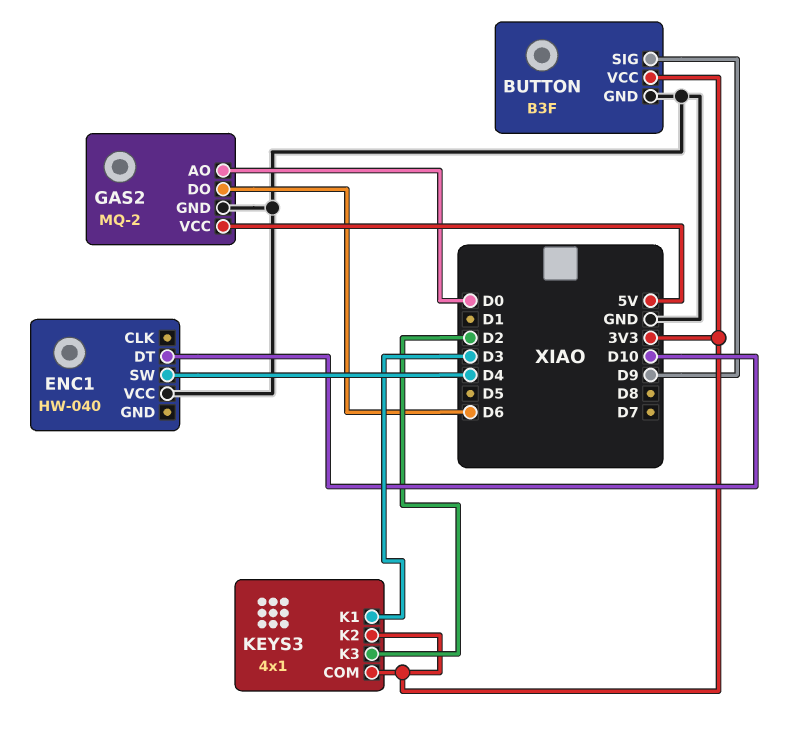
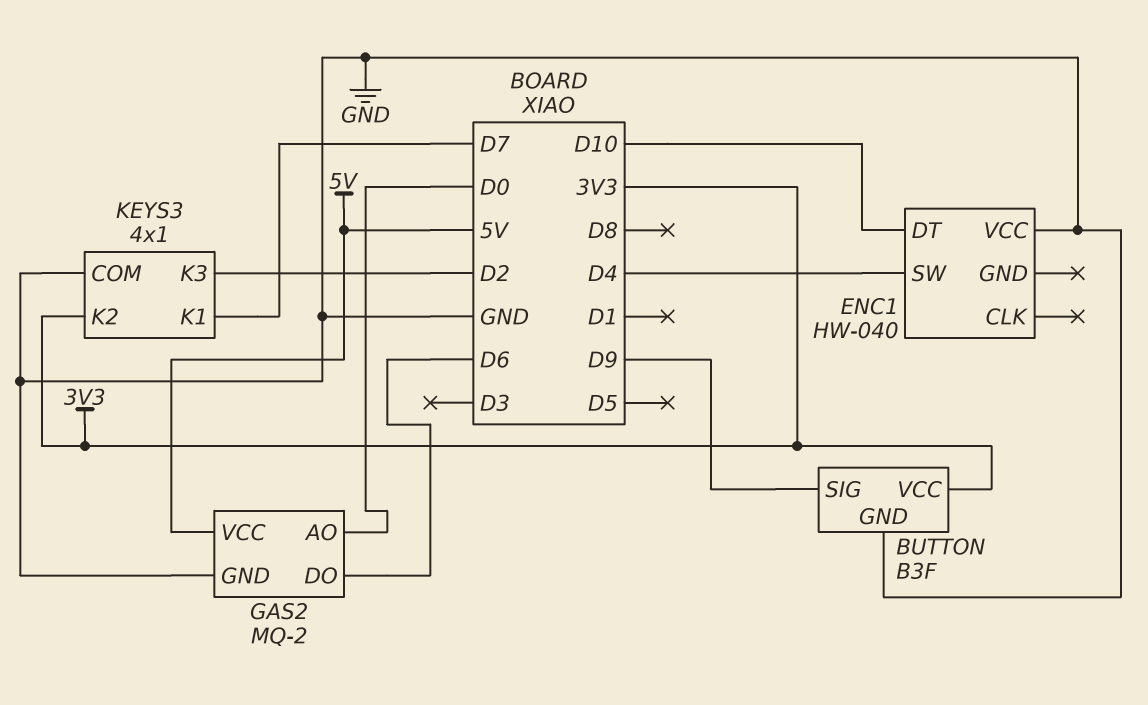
KEYS3 pin COM: 3V3 -> GND
KEYS3 pin K1: D3 -> D7

